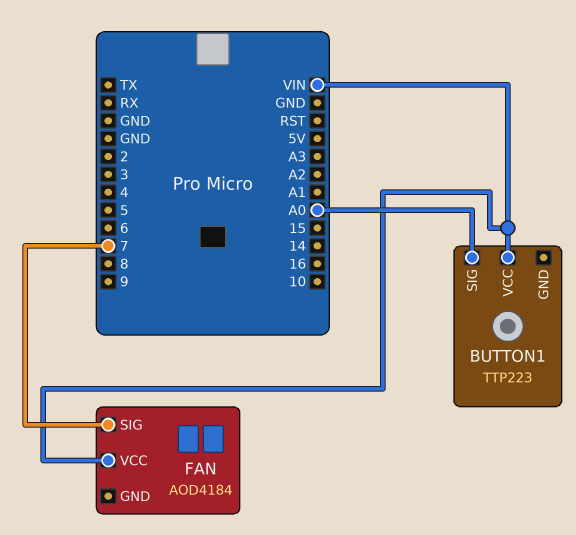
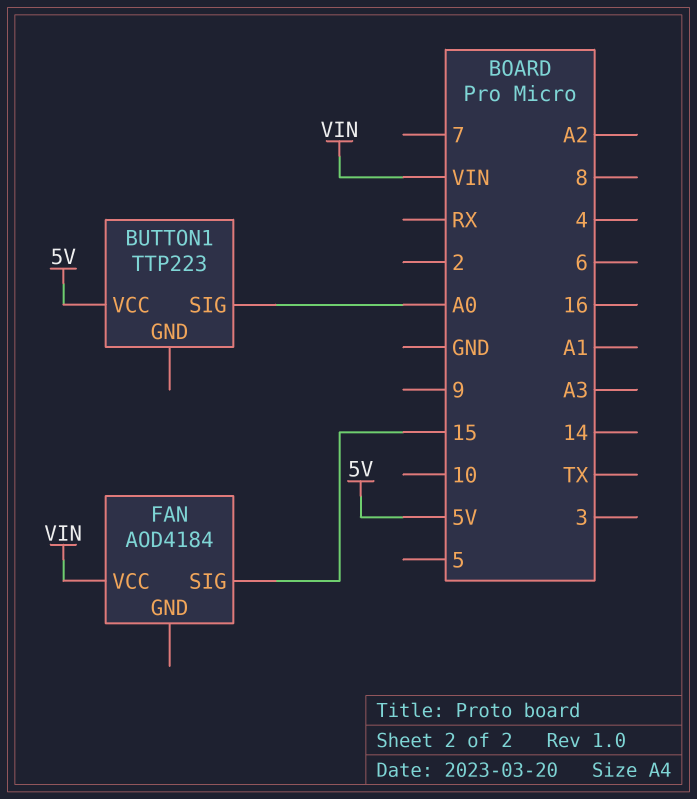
BUTTON1 pin VCC: VIN -> 5V
FAN pin SIG: 7 -> 15

